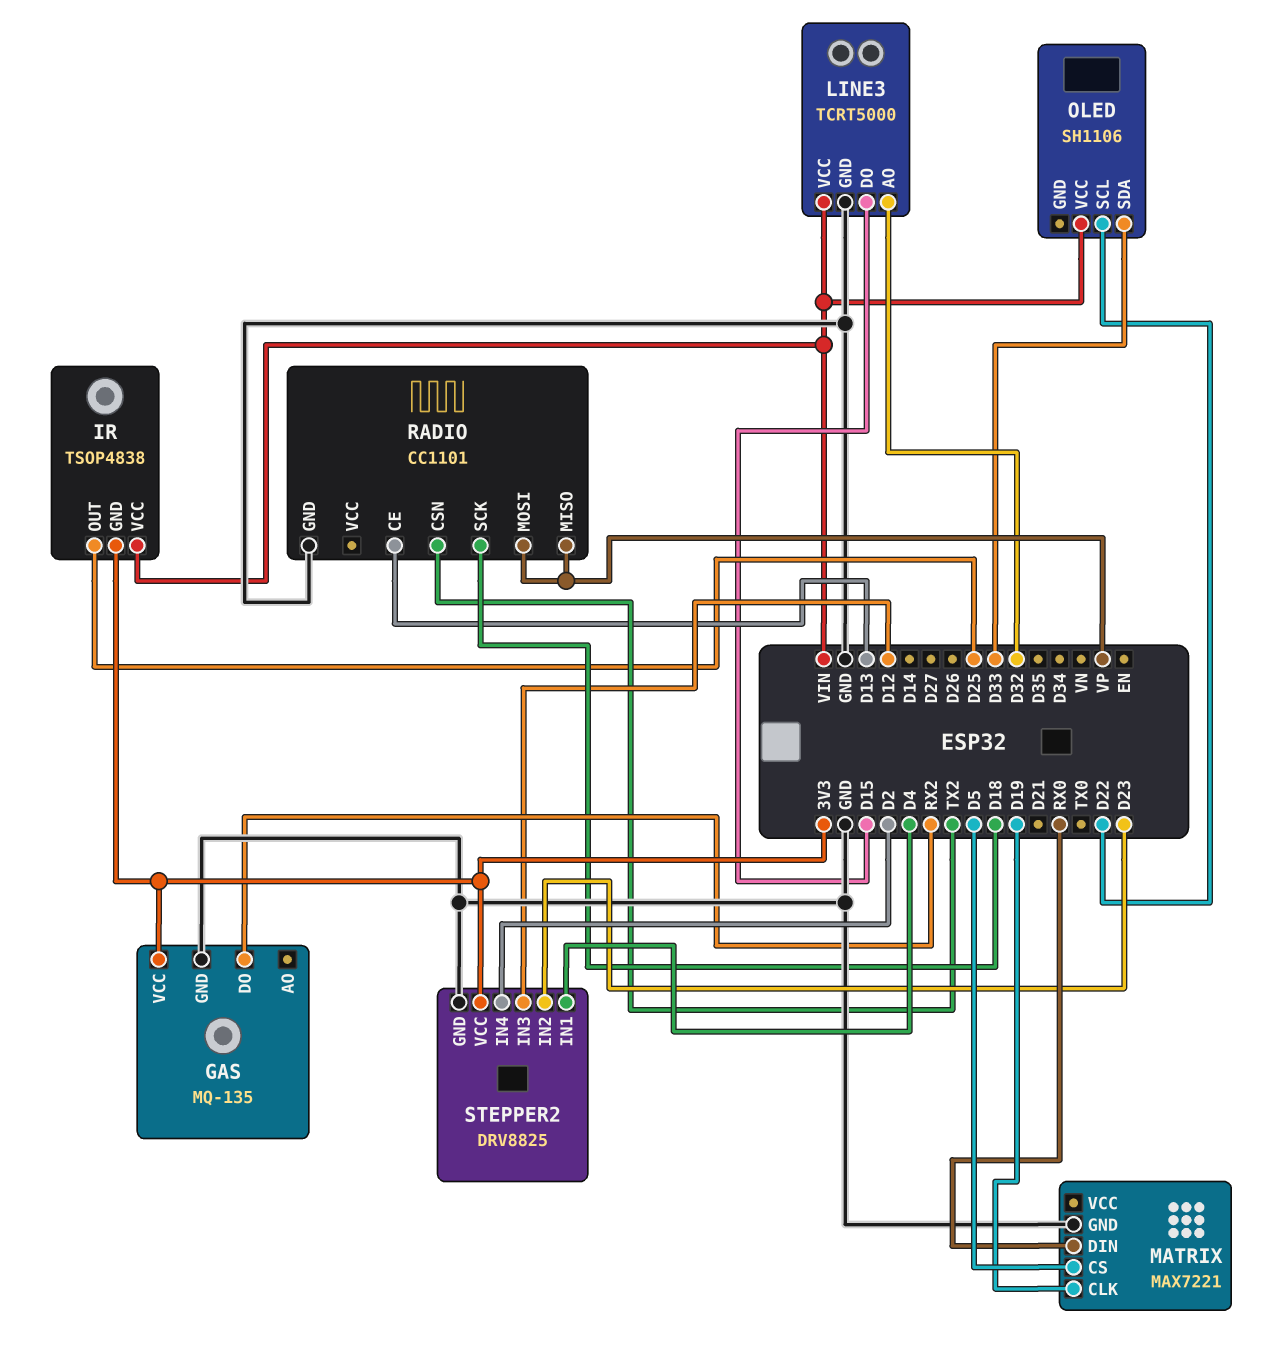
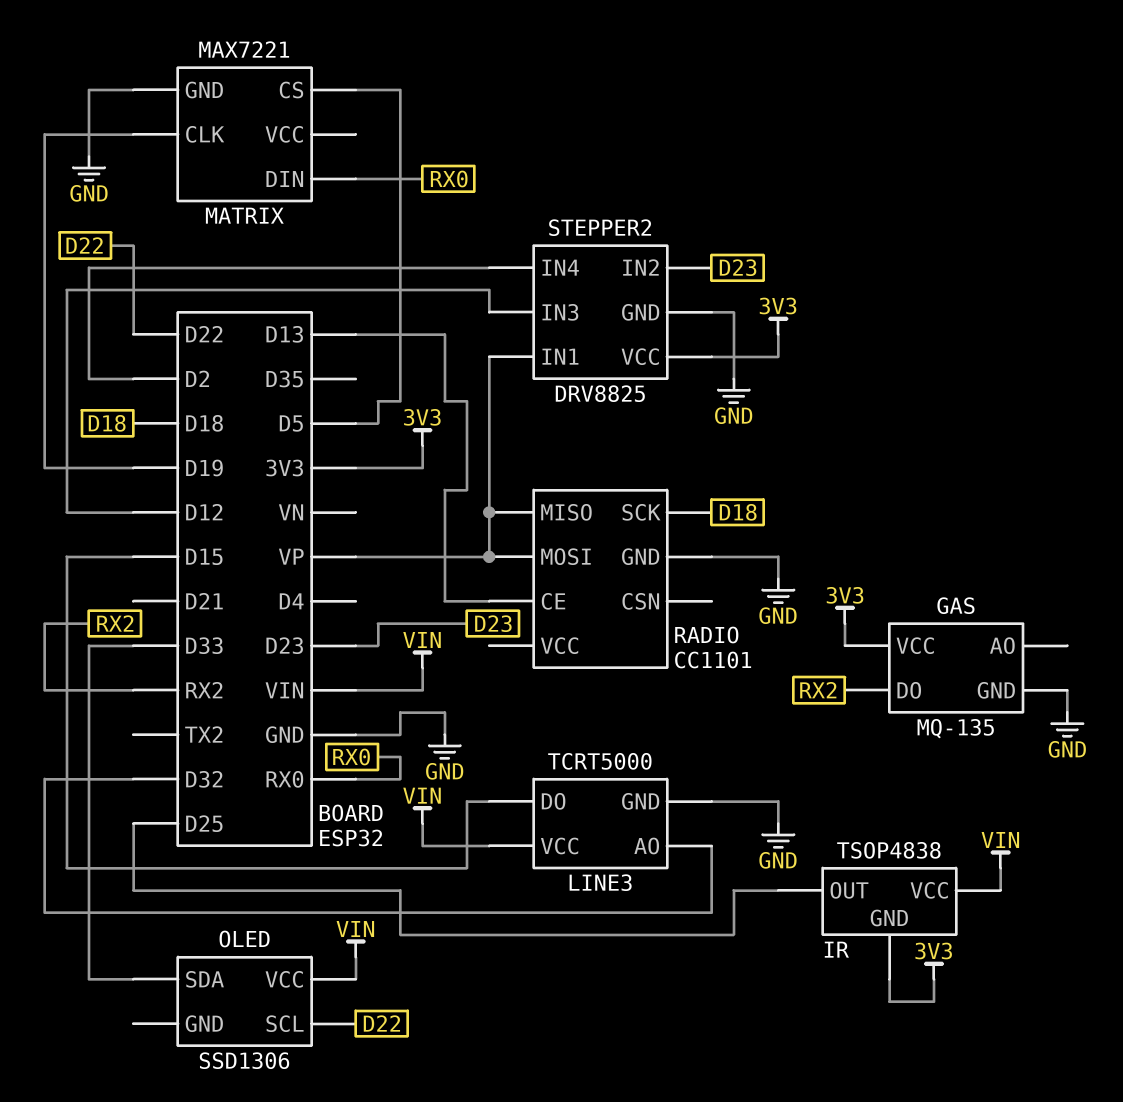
OLED: SH1106 -> SSD1306
RADIO pin CSN: TX2 -> none
STEPPER2 pin IN1: D4 -> VP

